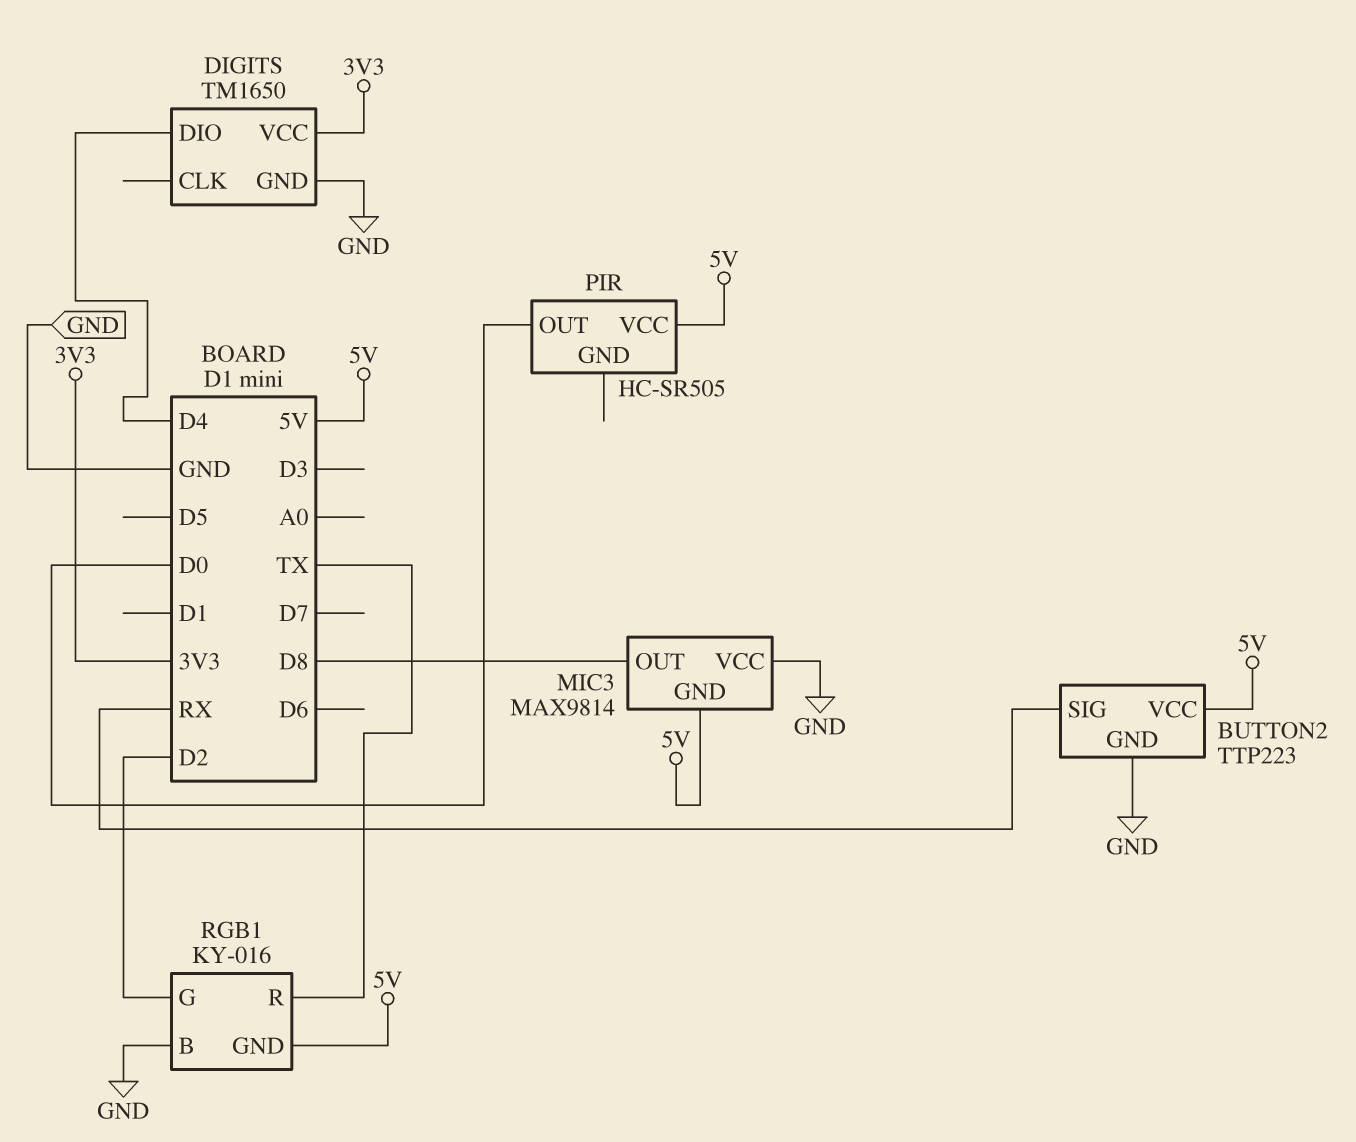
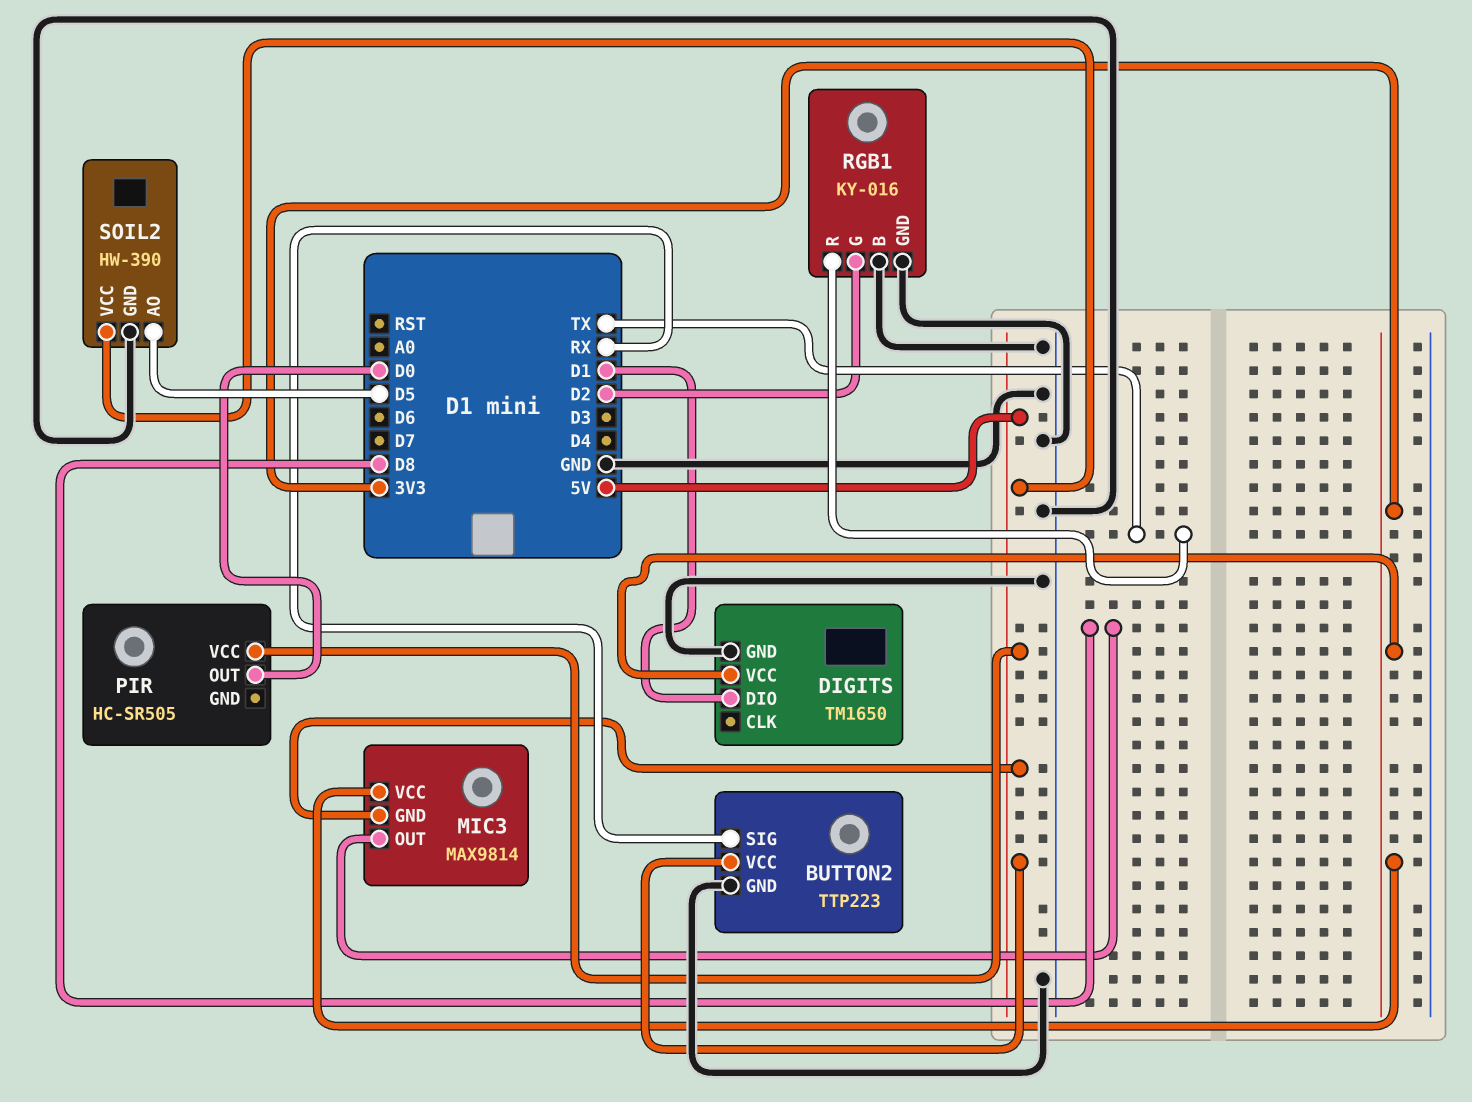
DIGITS pin DIO: D4 -> D1
MIC3 pin VCC: GND -> 3V3
RGB1 pin GND: 5V -> GND
SOIL2: none -> HW-390
SOIL2 pin AO: none -> D5
SOIL2 pin GND: none -> GND
SOIL2 pin VCC: none -> 5V

